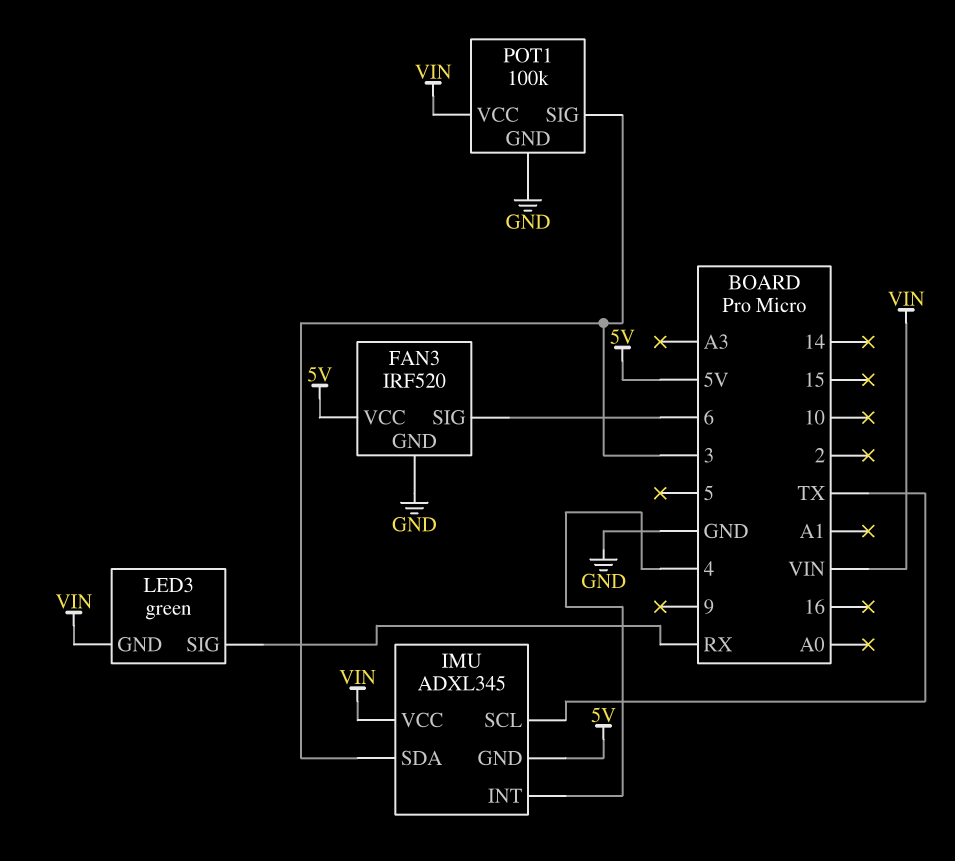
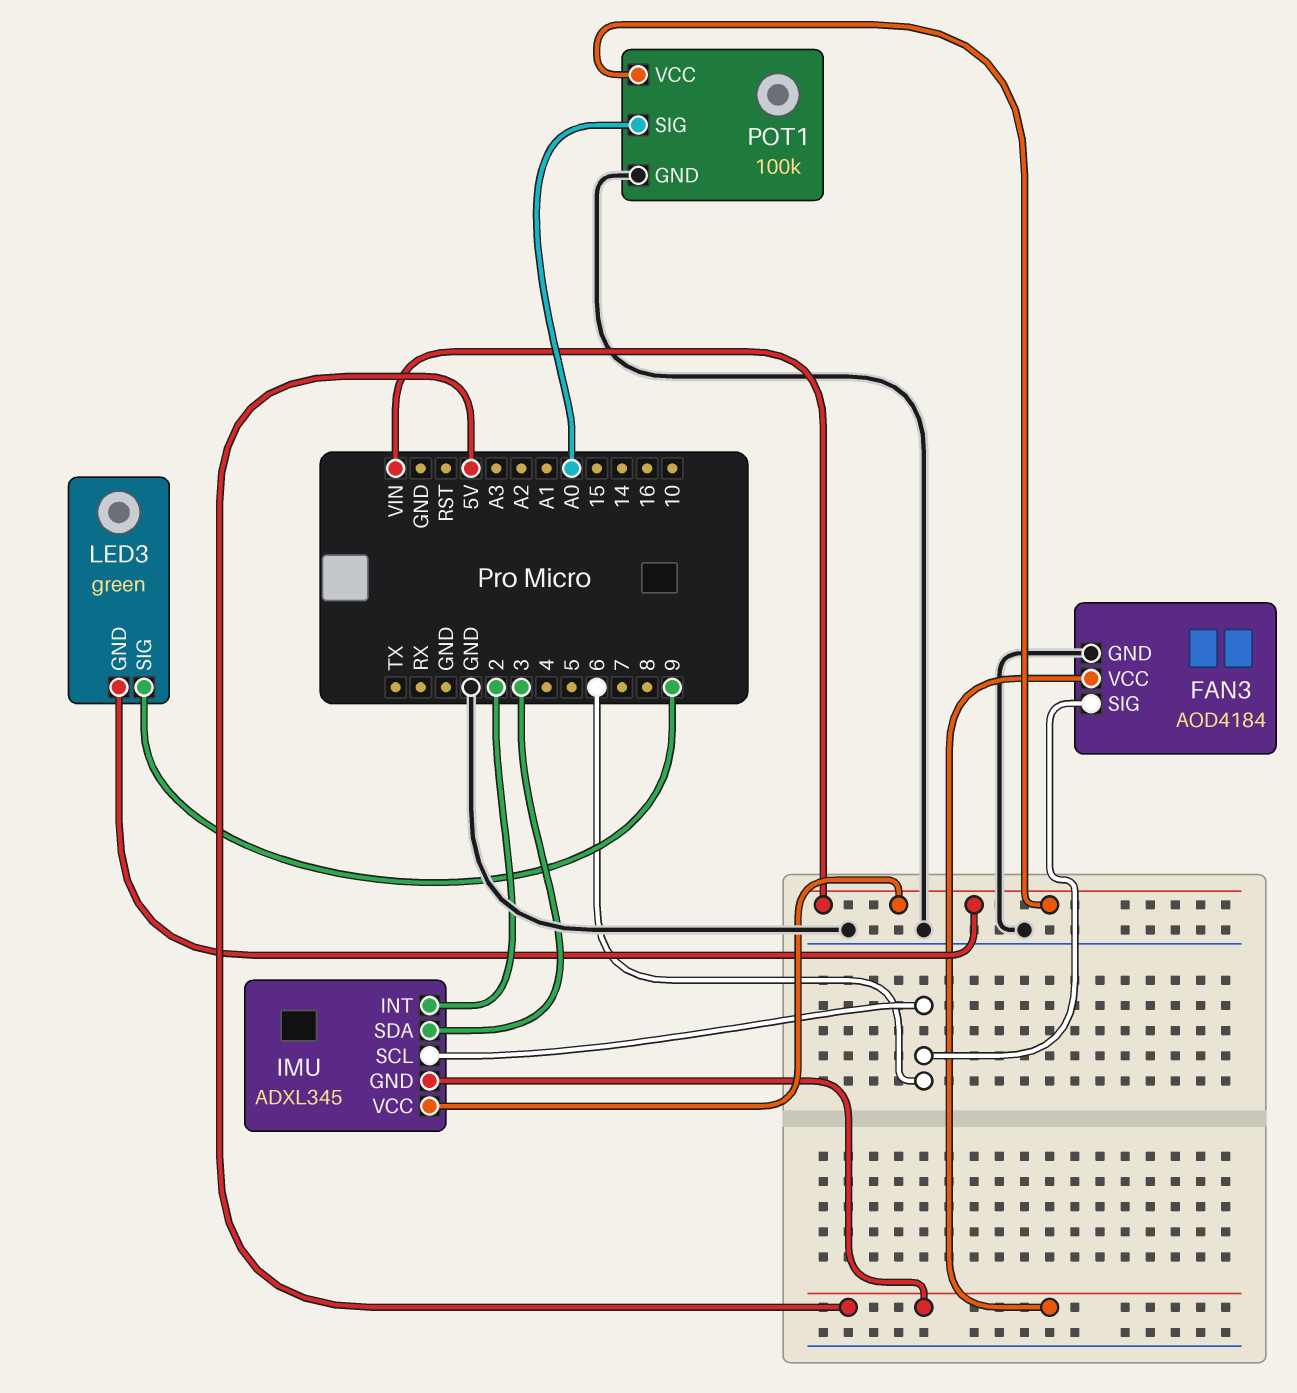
FAN3: IRF520 -> AOD4184
IMU pin INT: 4 -> 2
IMU pin SCL: TX -> 6
LED3 pin SIG: RX -> 9
POT1 pin SIG: 3 -> A0

